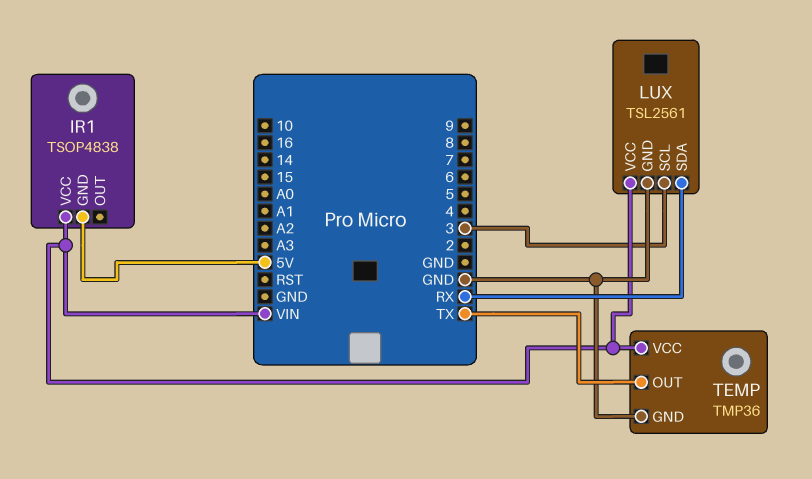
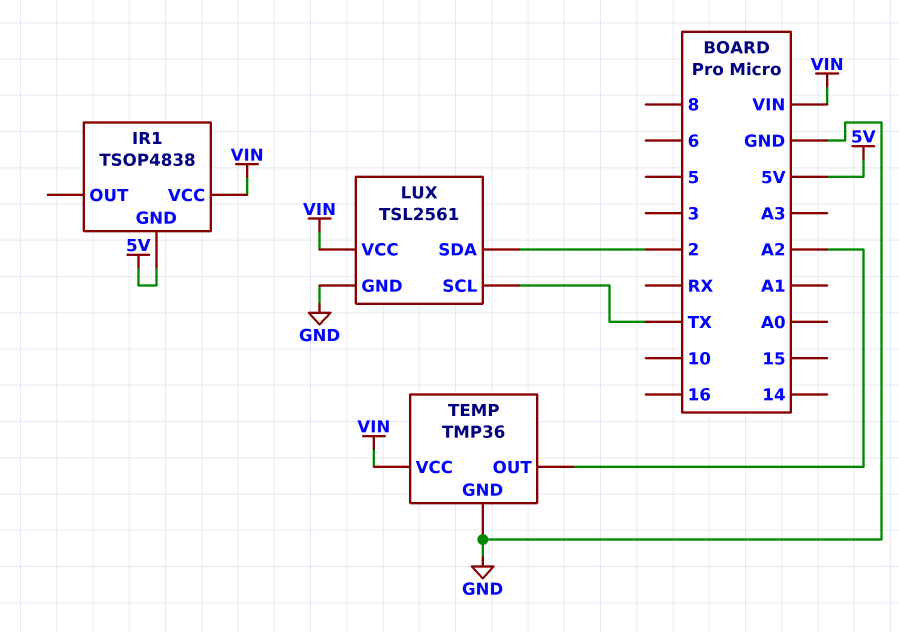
LUX pin SCL: 3 -> TX
LUX pin SDA: RX -> 2
TEMP pin OUT: TX -> A2

